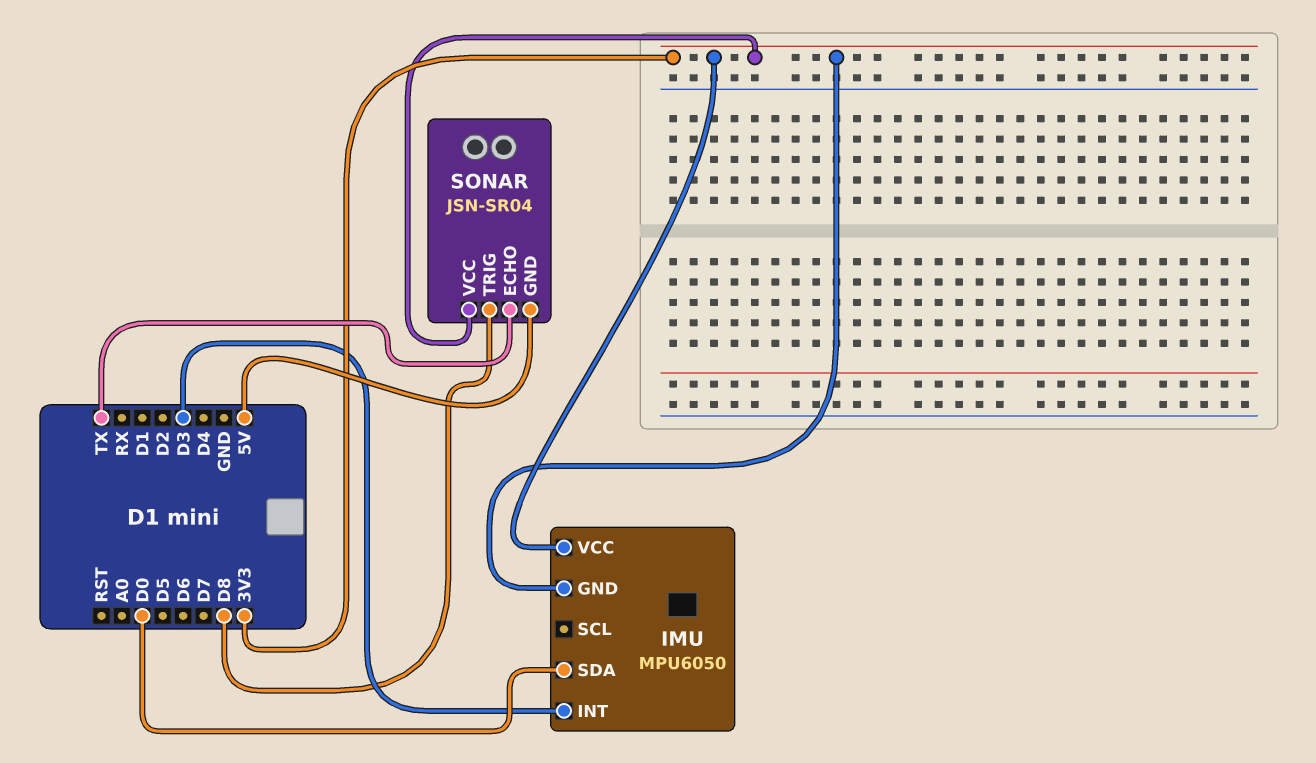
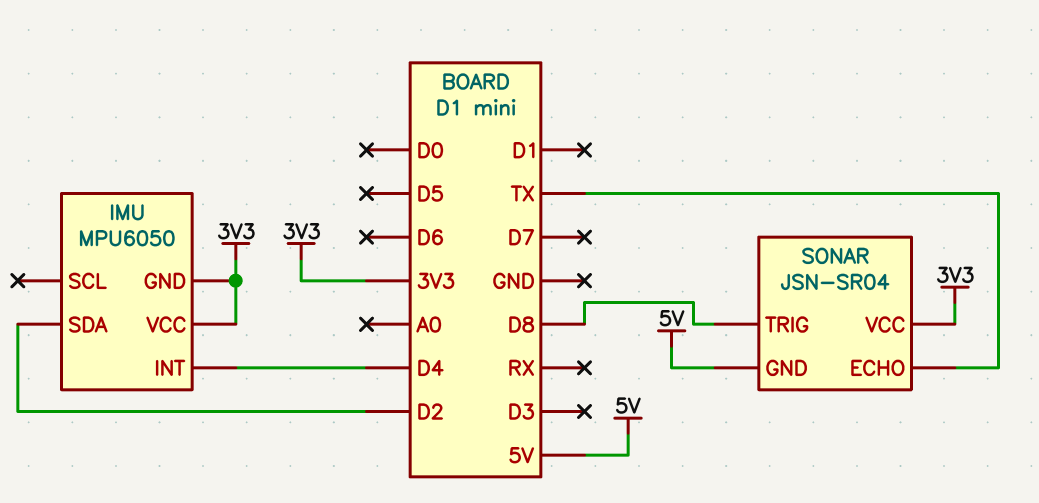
IMU pin INT: D3 -> D4
IMU pin SDA: D0 -> D2

